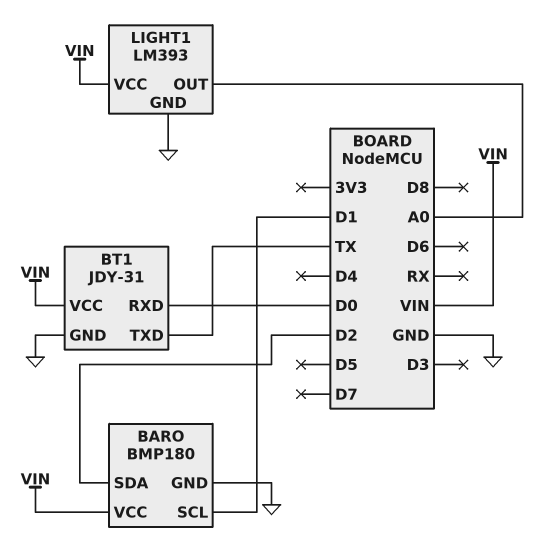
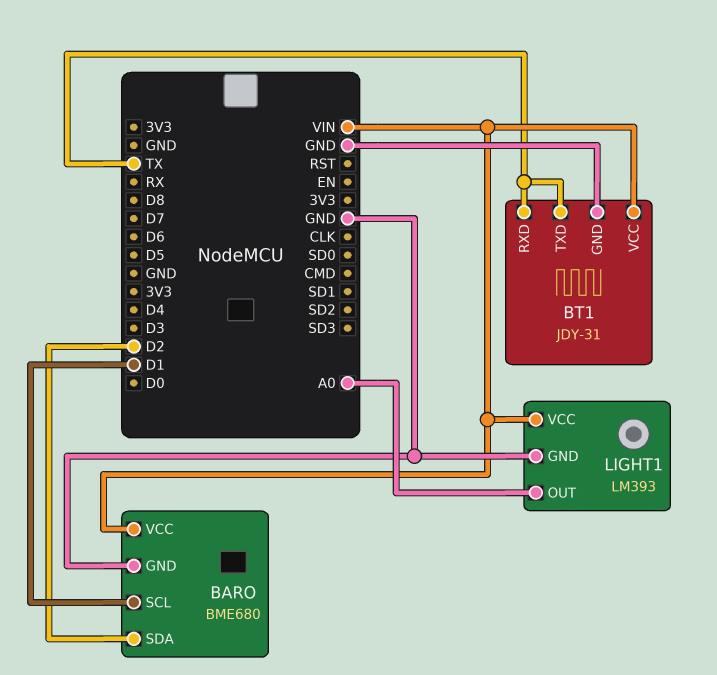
BARO: BMP180 -> BME680
BT1 pin RXD: D0 -> TX

